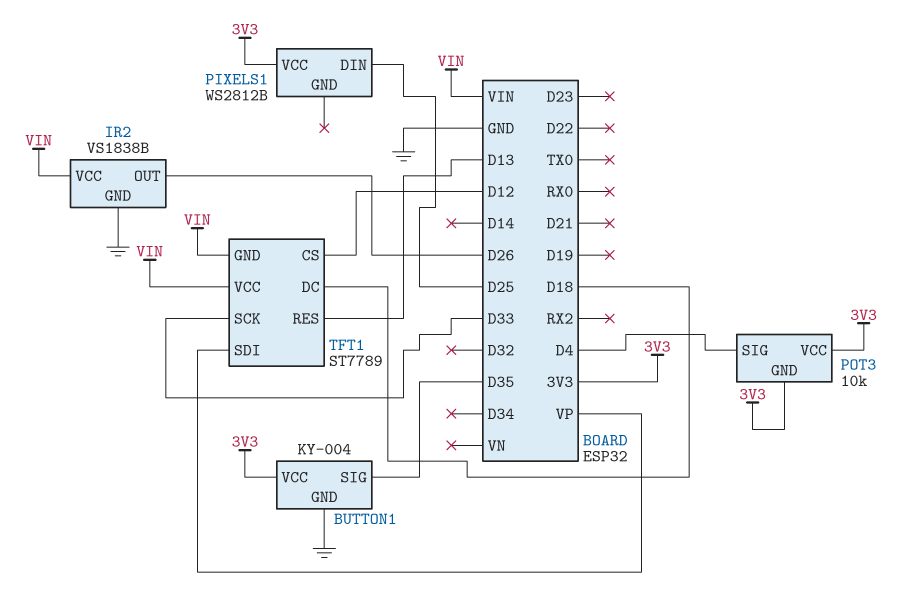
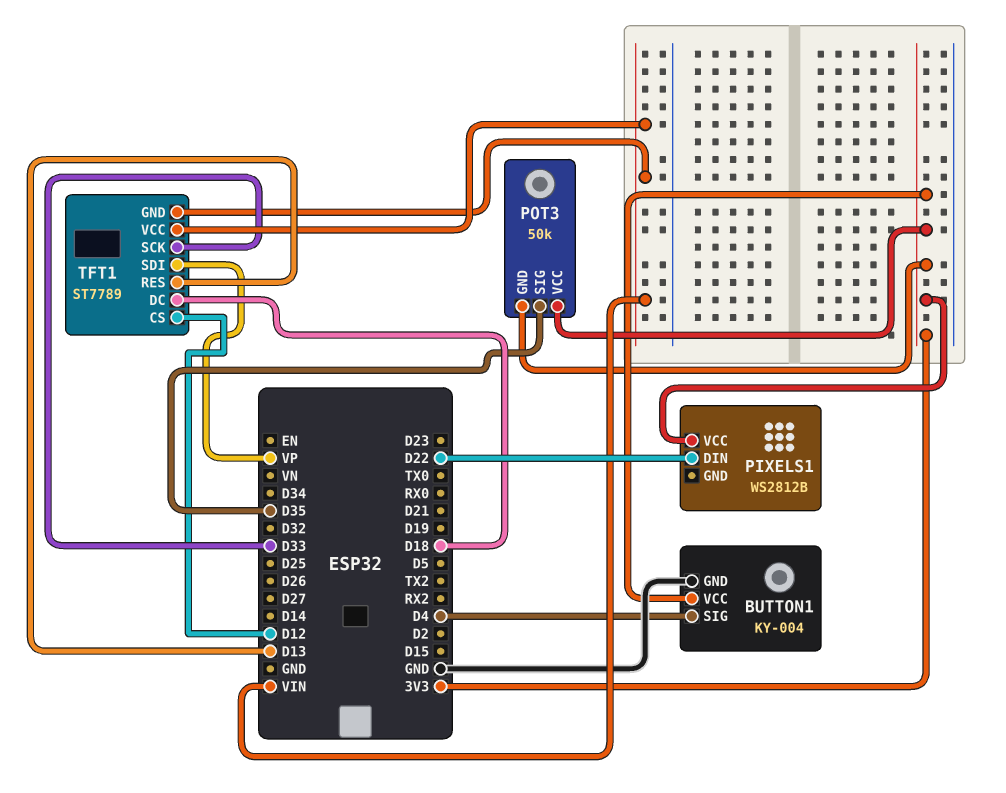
BUTTON1 pin SIG: D35 -> D4
IR2: VS1838B -> none
IR2 pin GND: GND -> none
IR2 pin OUT: D26 -> none
IR2 pin VCC: VIN -> none
PIXELS1 pin DIN: D25 -> D22
POT3: 10k -> 50k
POT3 pin SIG: D4 -> D35

